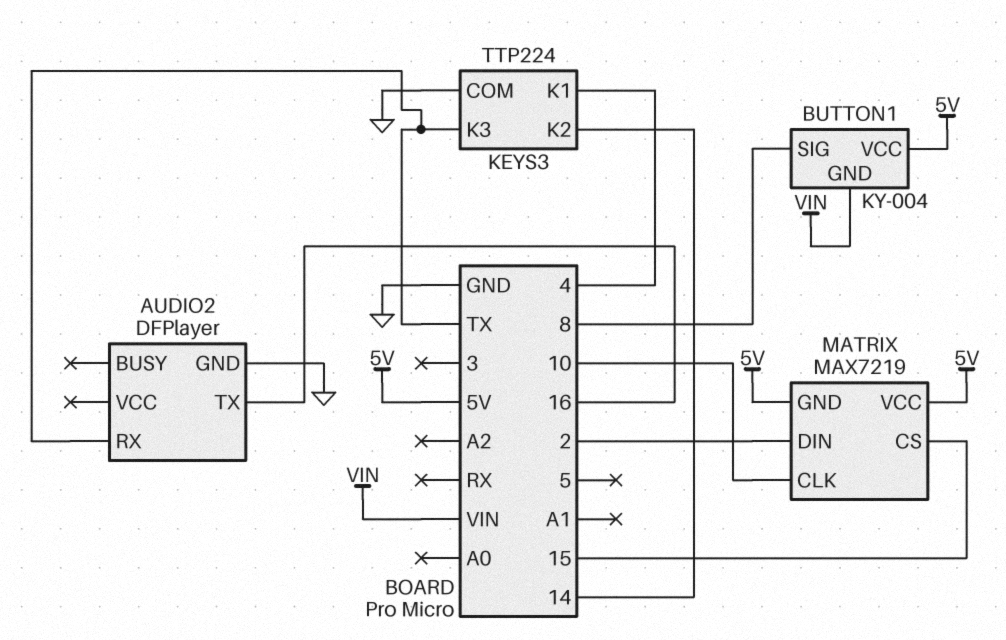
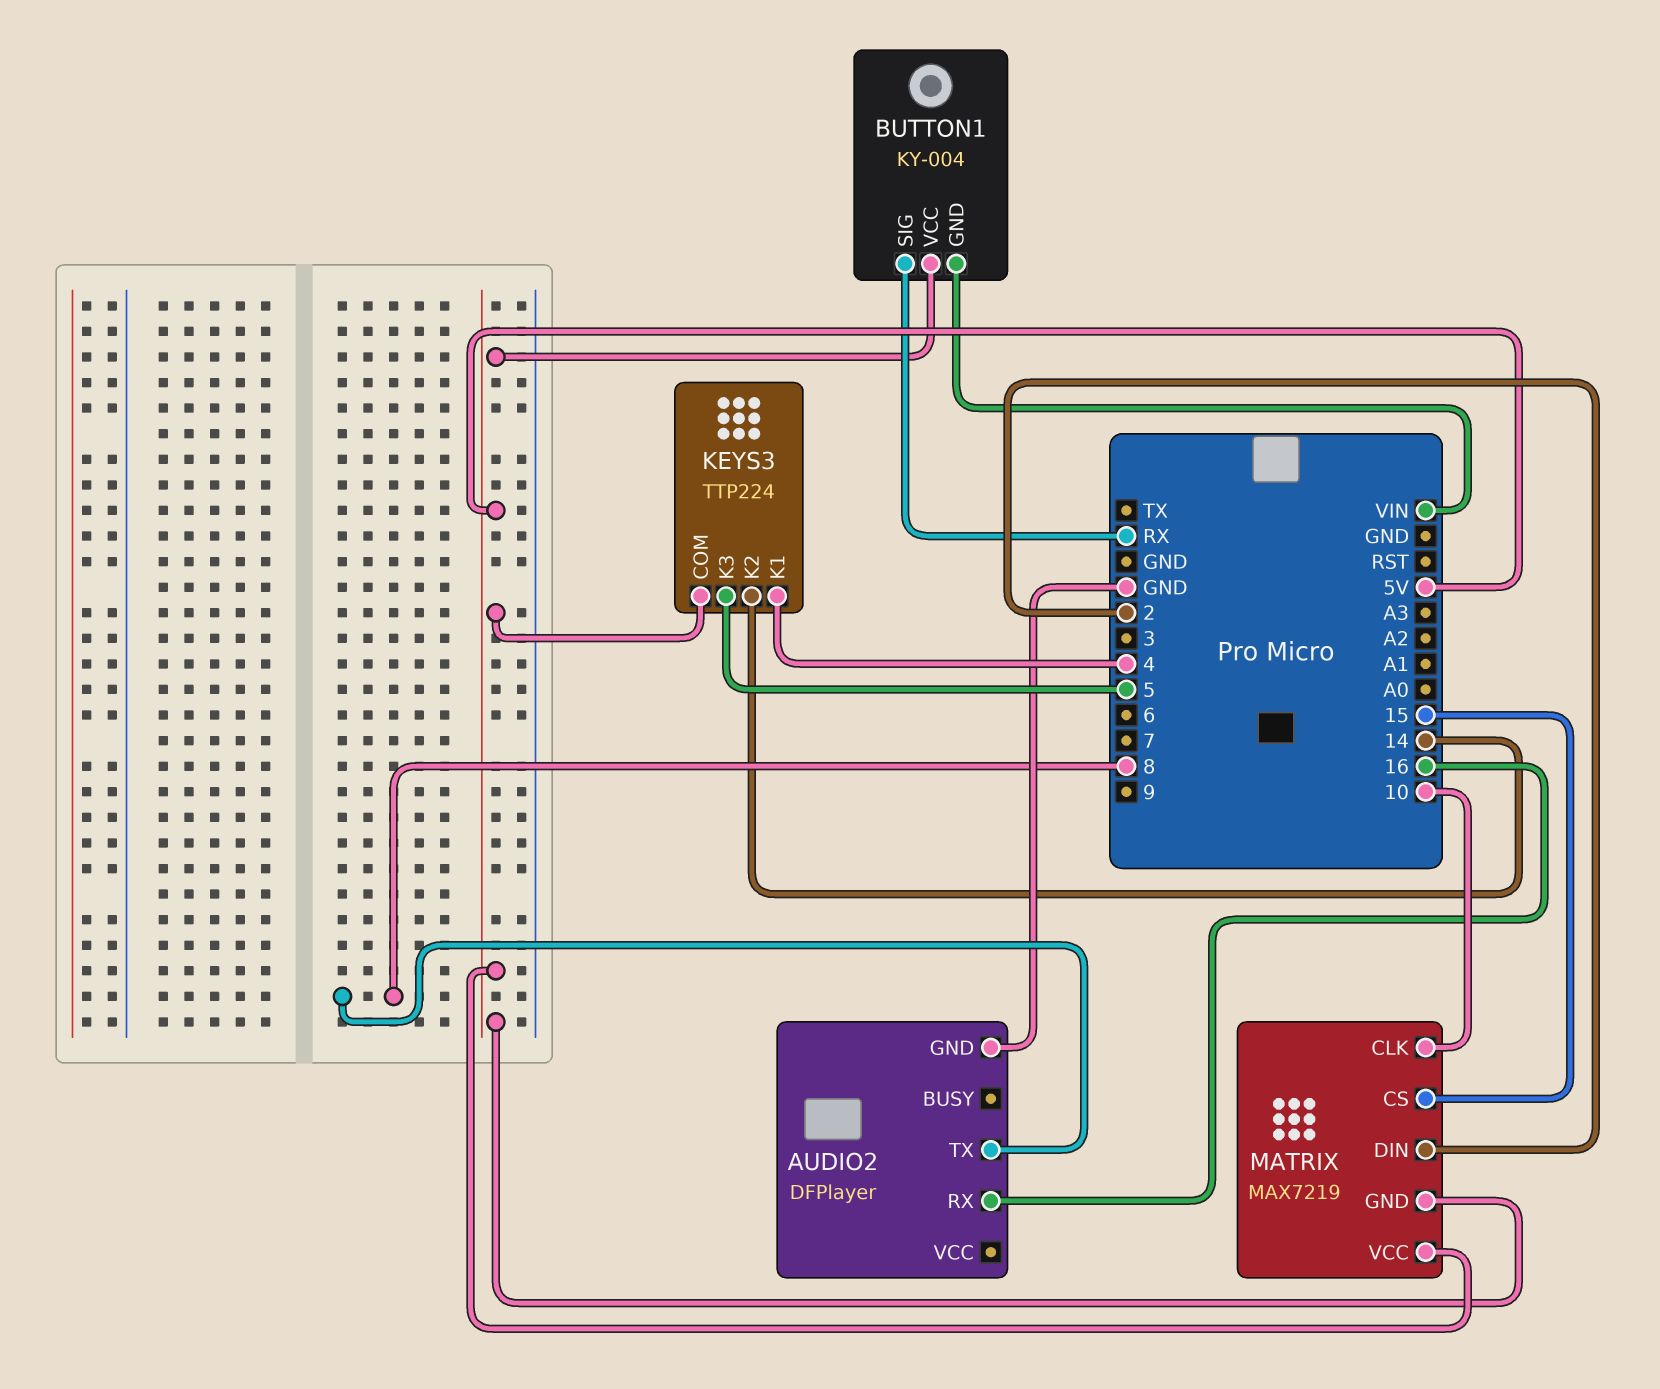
AUDIO2 pin RX: TX -> 16
AUDIO2 pin TX: 16 -> 8
BUTTON1 pin SIG: 8 -> RX
KEYS3 pin COM: GND -> 5V
KEYS3 pin K3: TX -> 5

